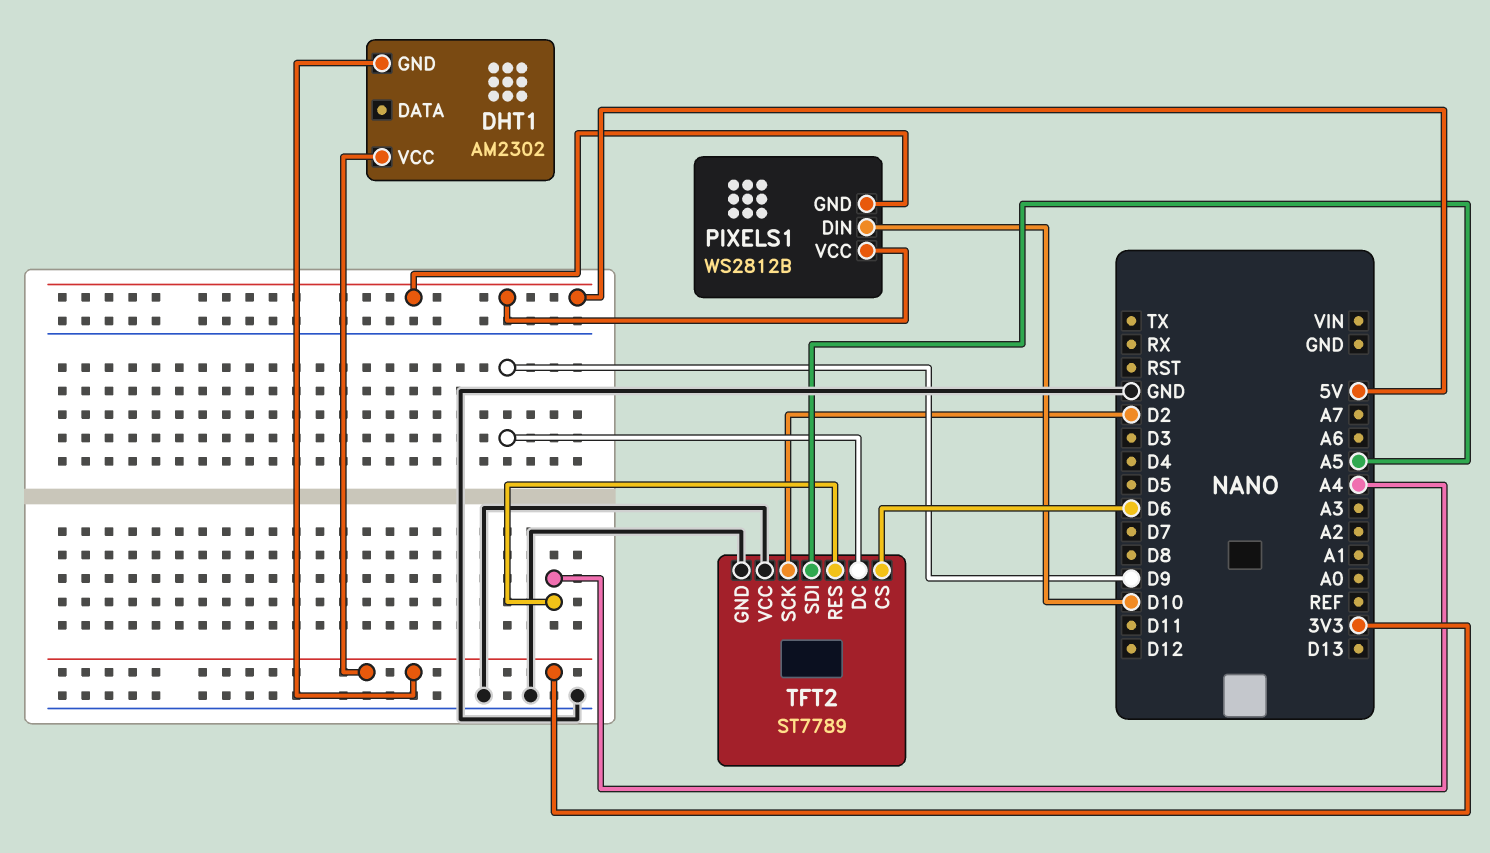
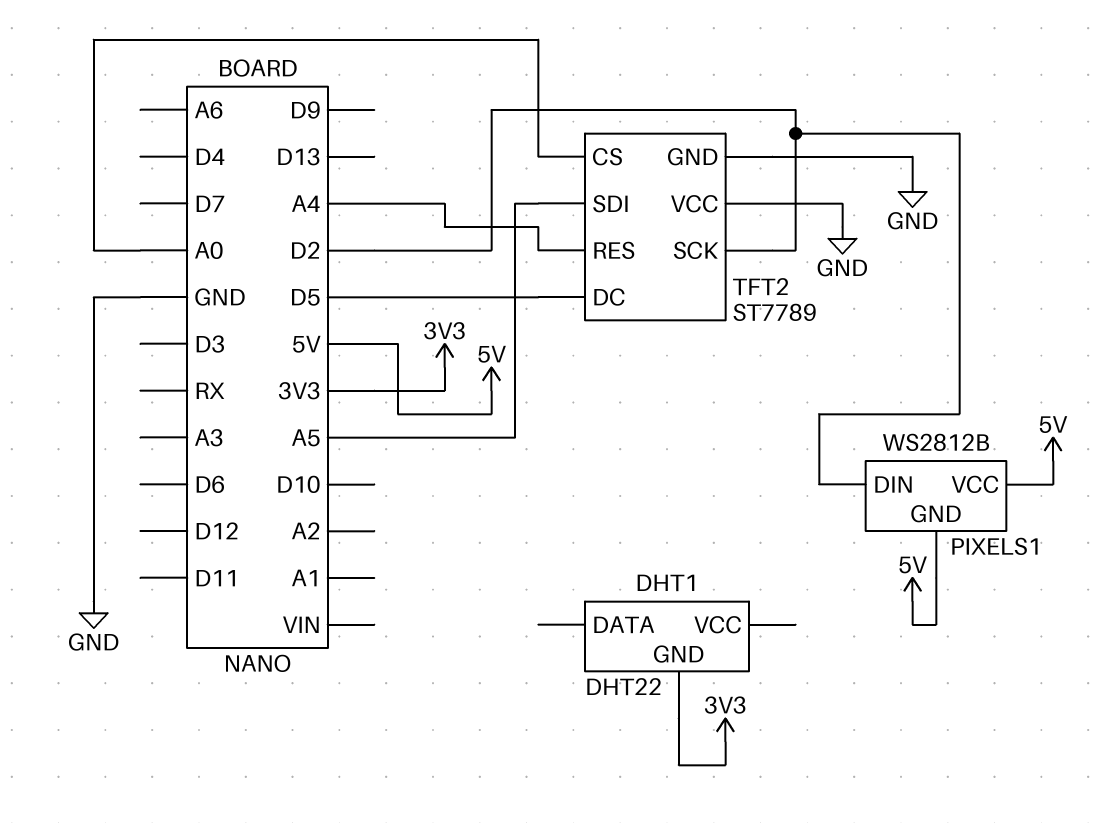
DHT1: AM2302 -> DHT22
DHT1 pin VCC: 3V3 -> none
PIXELS1 pin DIN: D10 -> D2
TFT2 pin CS: D6 -> A0
TFT2 pin DC: D9 -> D5

